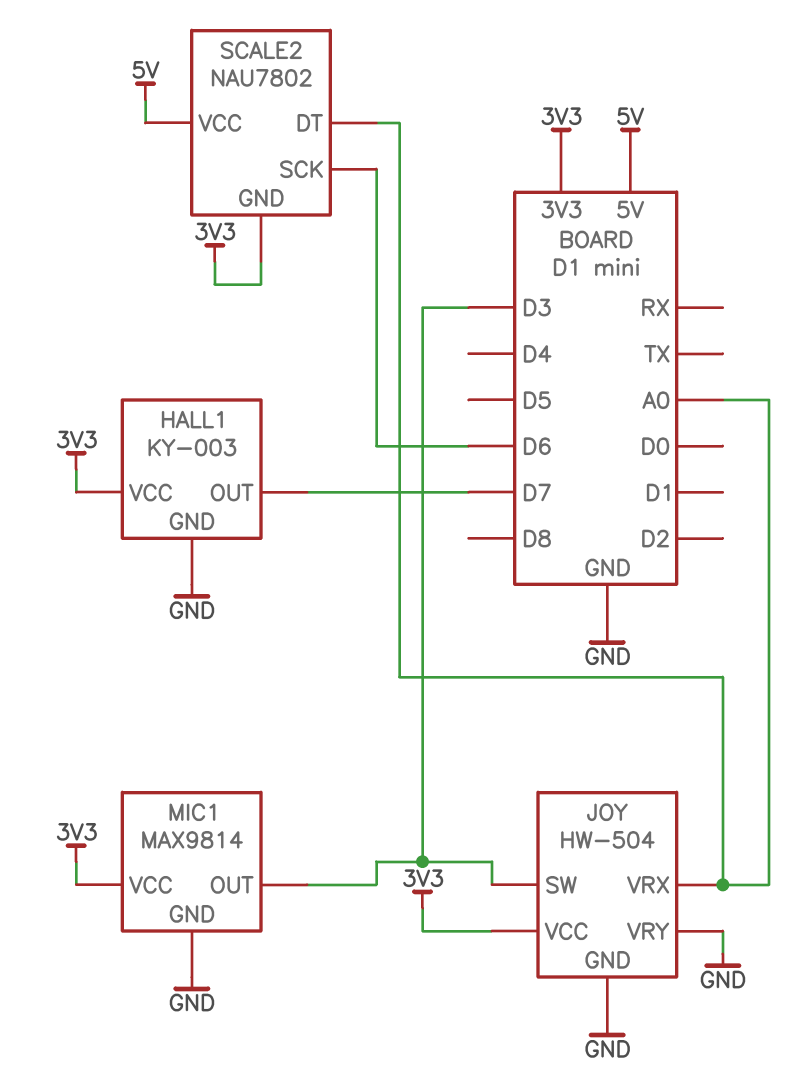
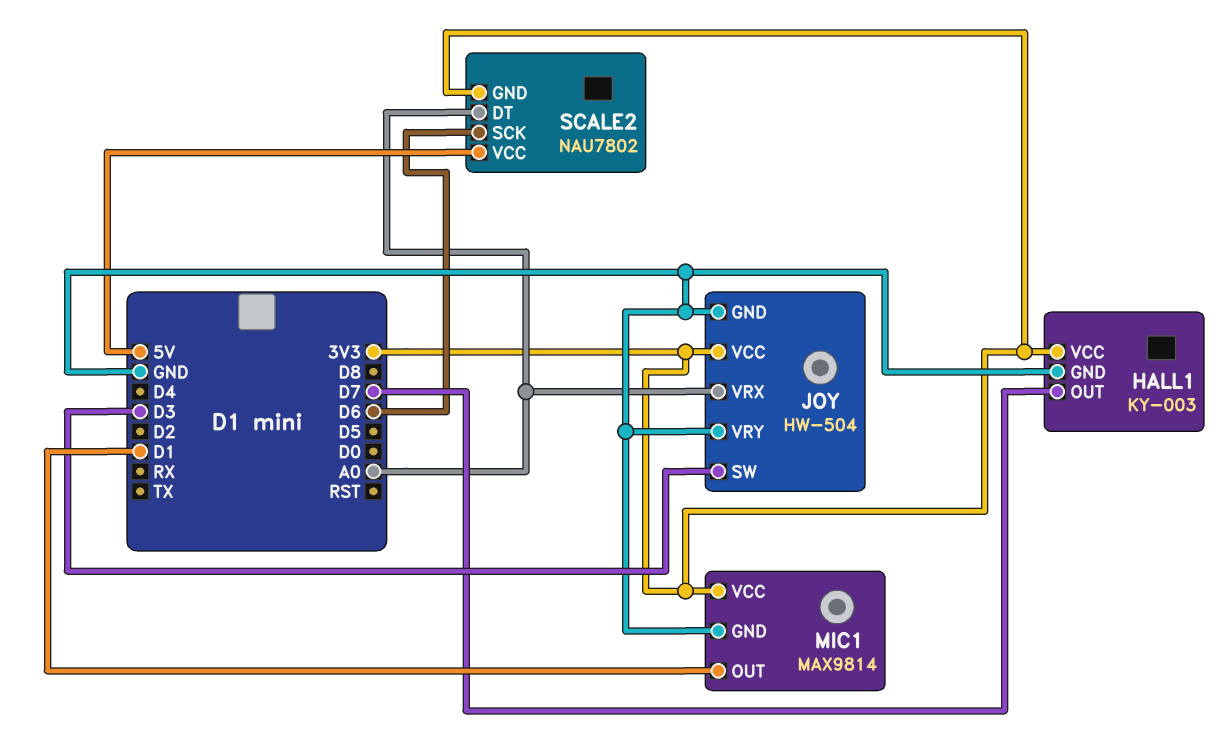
MIC1 pin OUT: D3 -> D1

